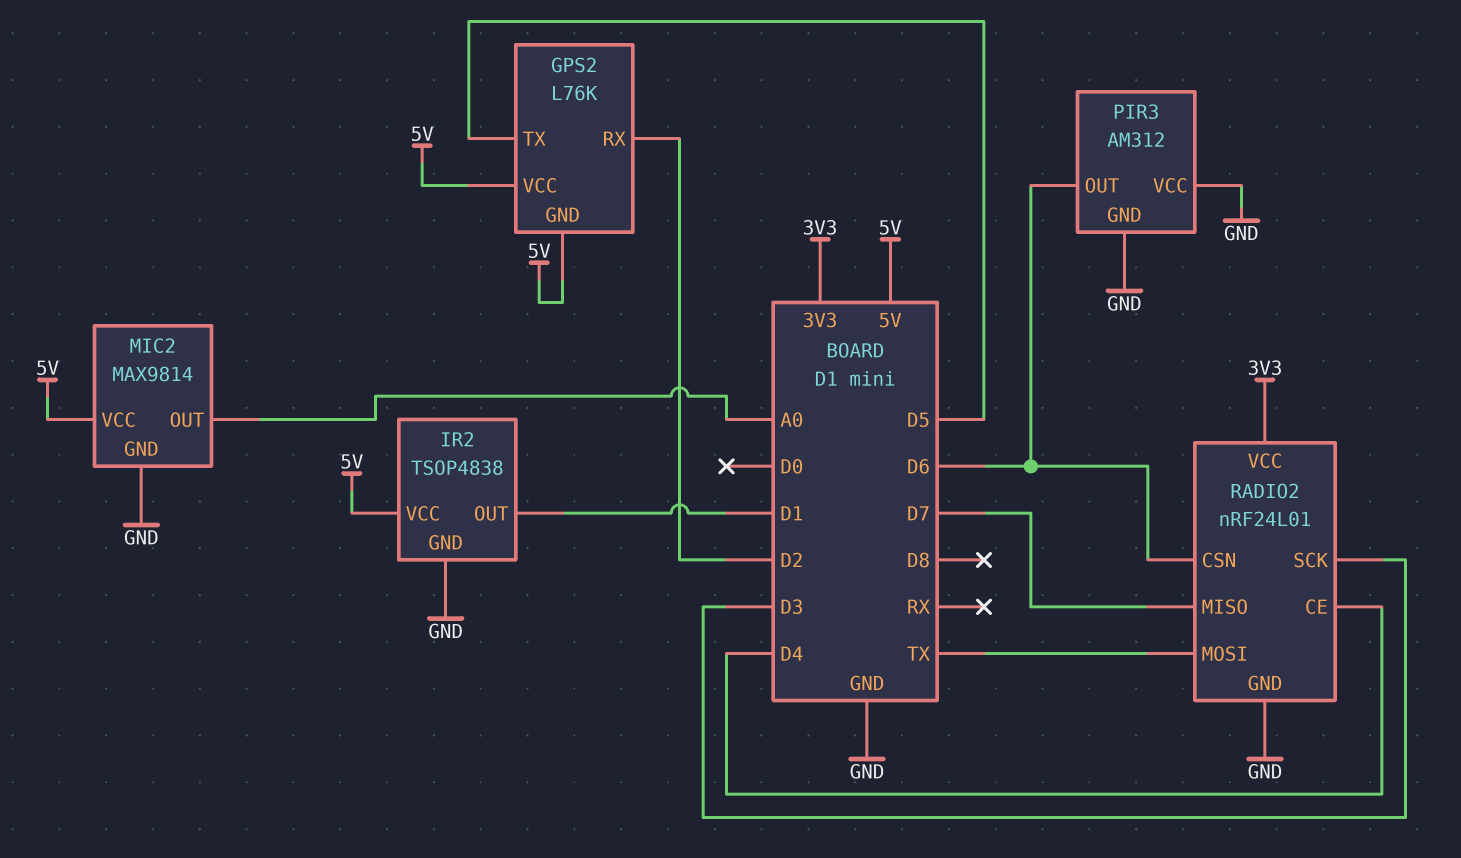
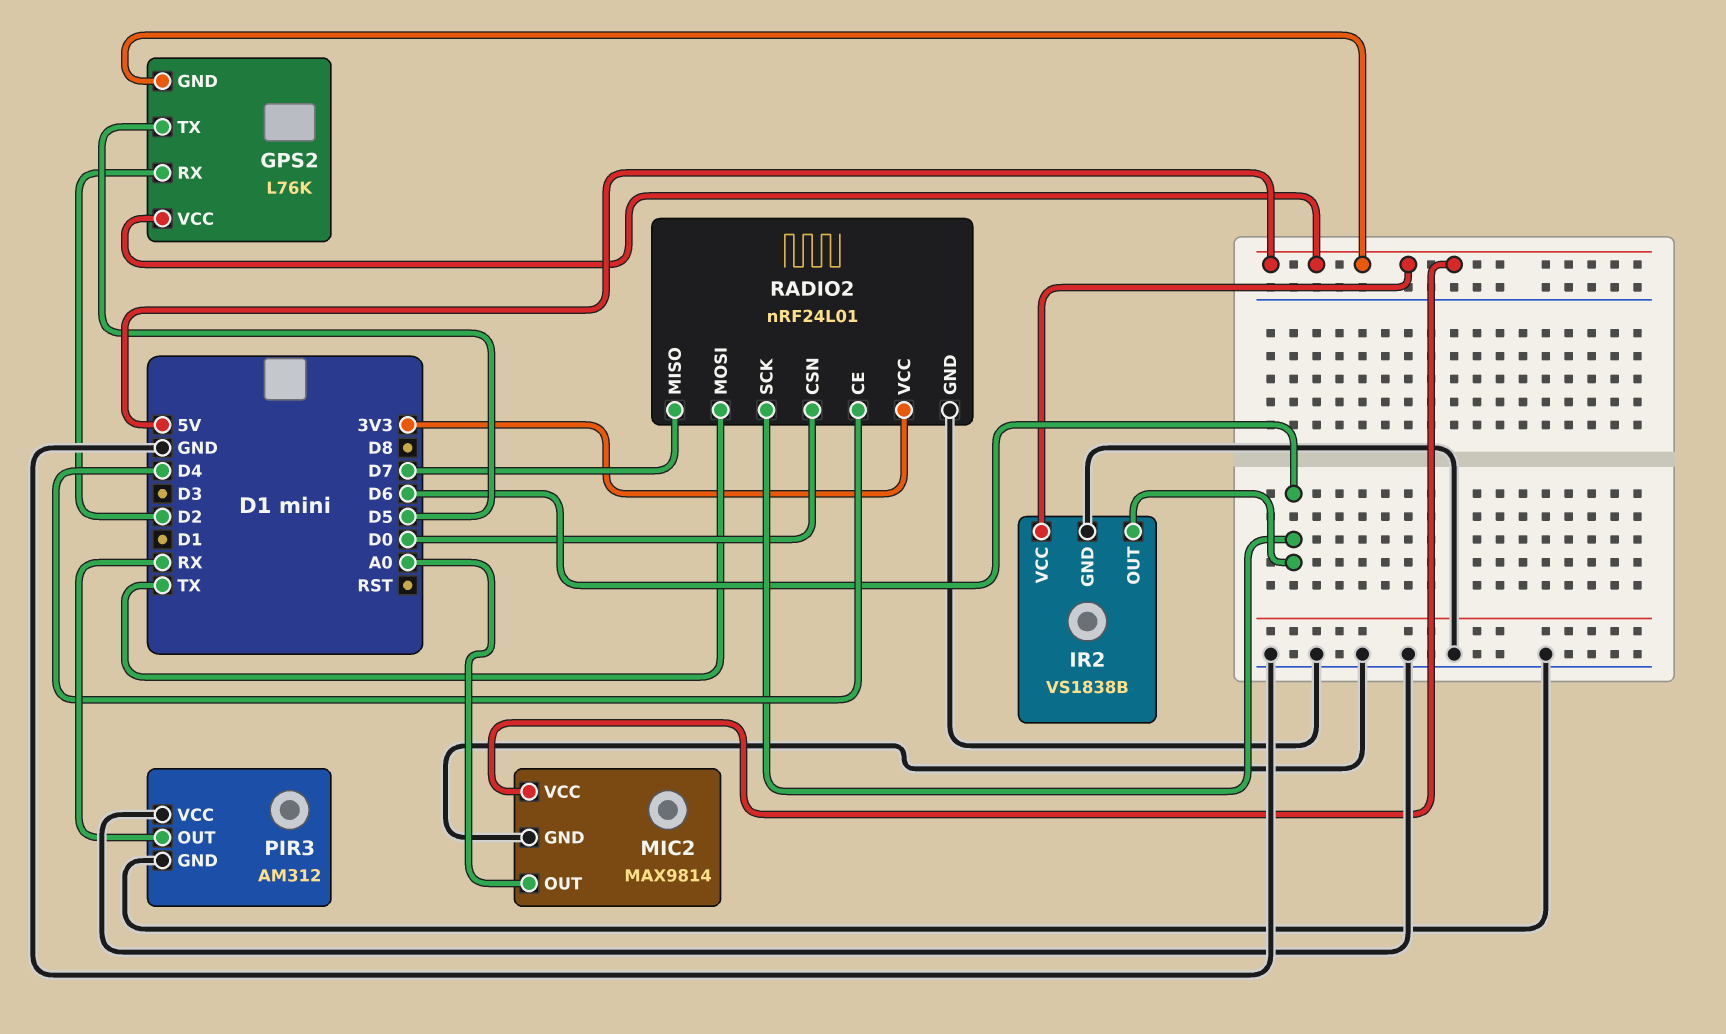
IR2: TSOP4838 -> VS1838B
IR2 pin OUT: D1 -> D6
PIR3 pin OUT: D6 -> RX
RADIO2 pin CSN: D6 -> D0
RADIO2 pin SCK: D3 -> D6

